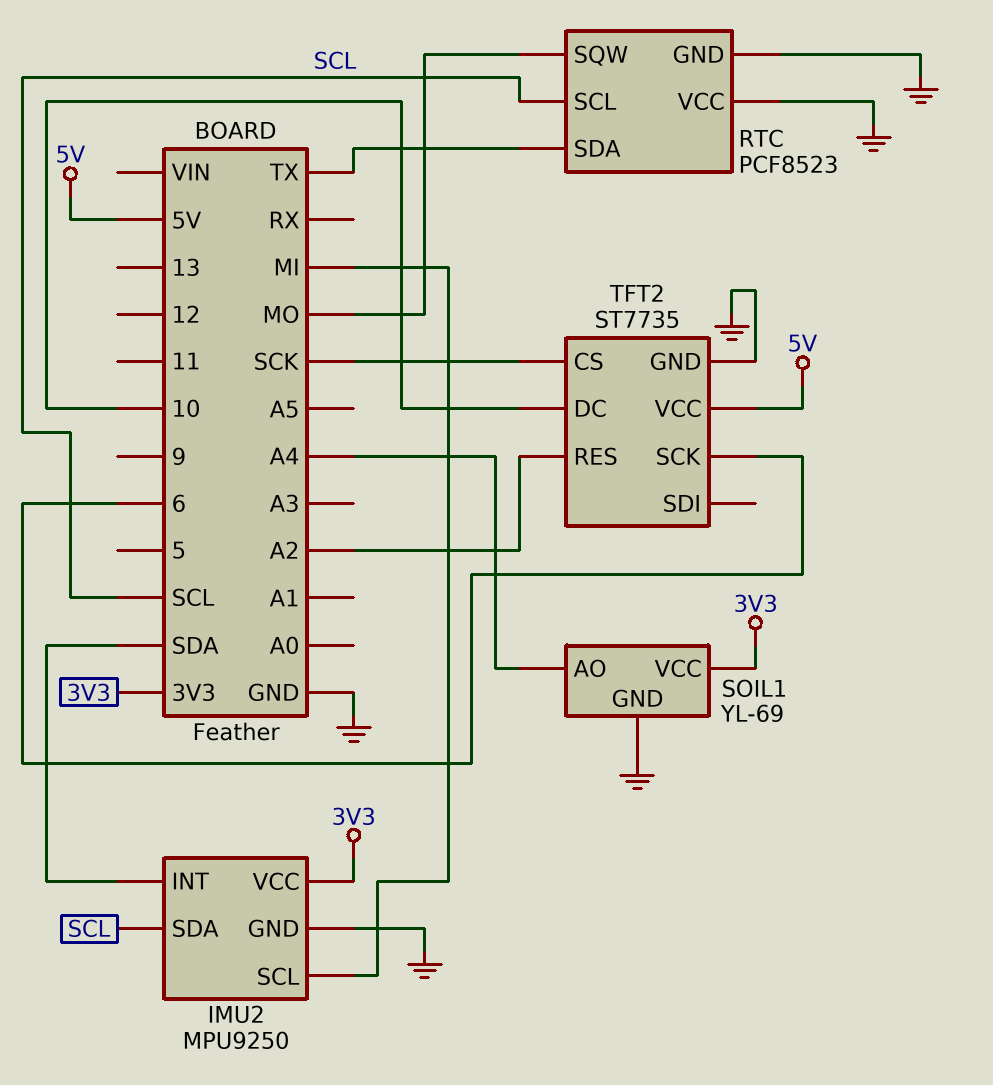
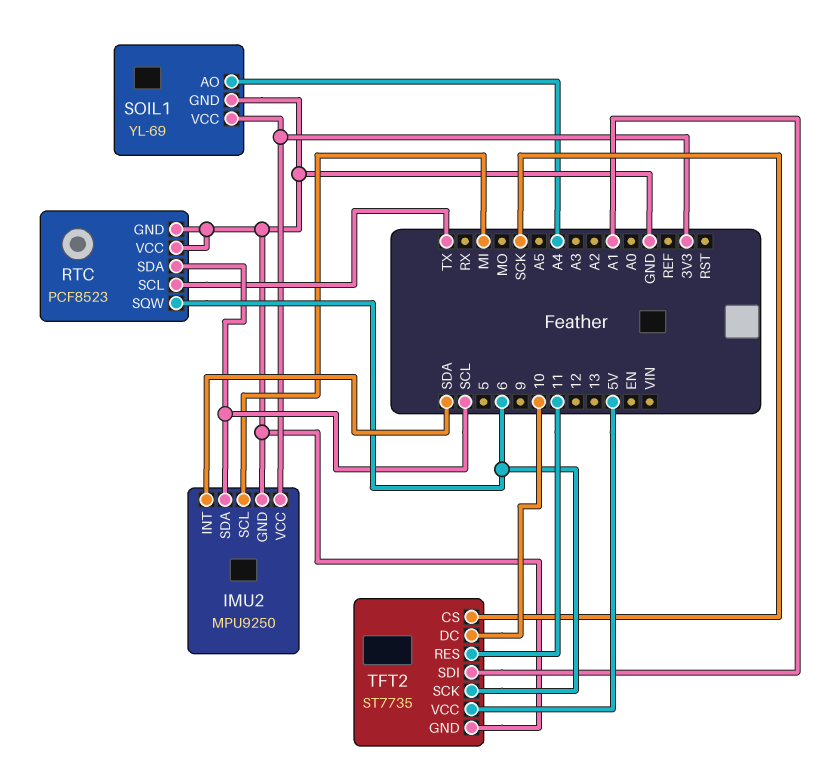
RTC pin SCL: SCL -> TX
RTC pin SDA: TX -> SCL
RTC pin SQW: MO -> 6
TFT2 pin RES: A2 -> 11
TFT2 pin SDI: none -> A1

